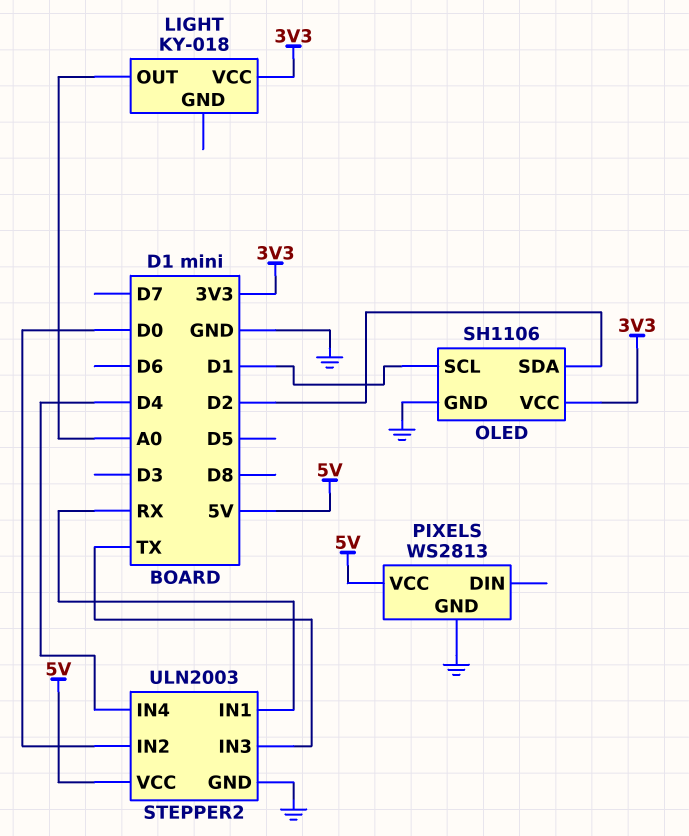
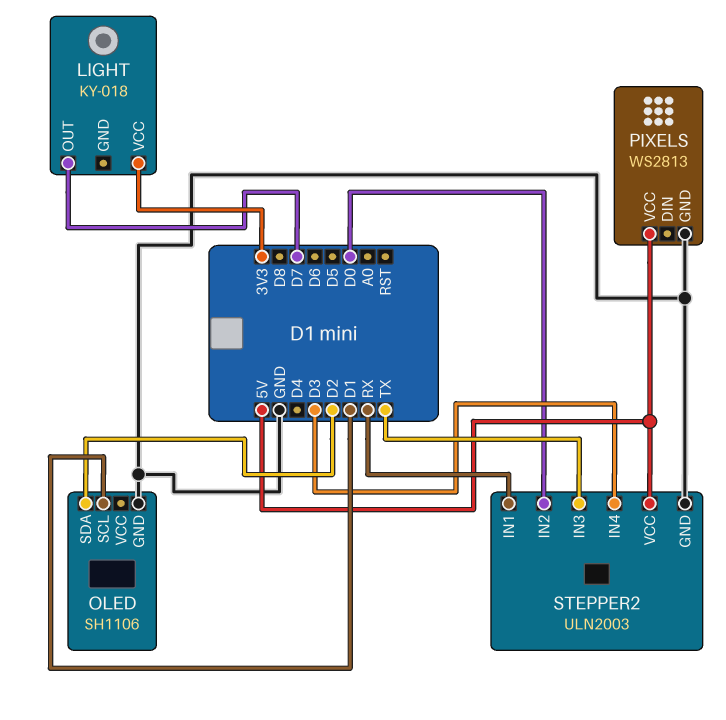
LIGHT pin OUT: A0 -> D7
OLED pin VCC: 3V3 -> none
STEPPER2 pin IN4: D4 -> D3

